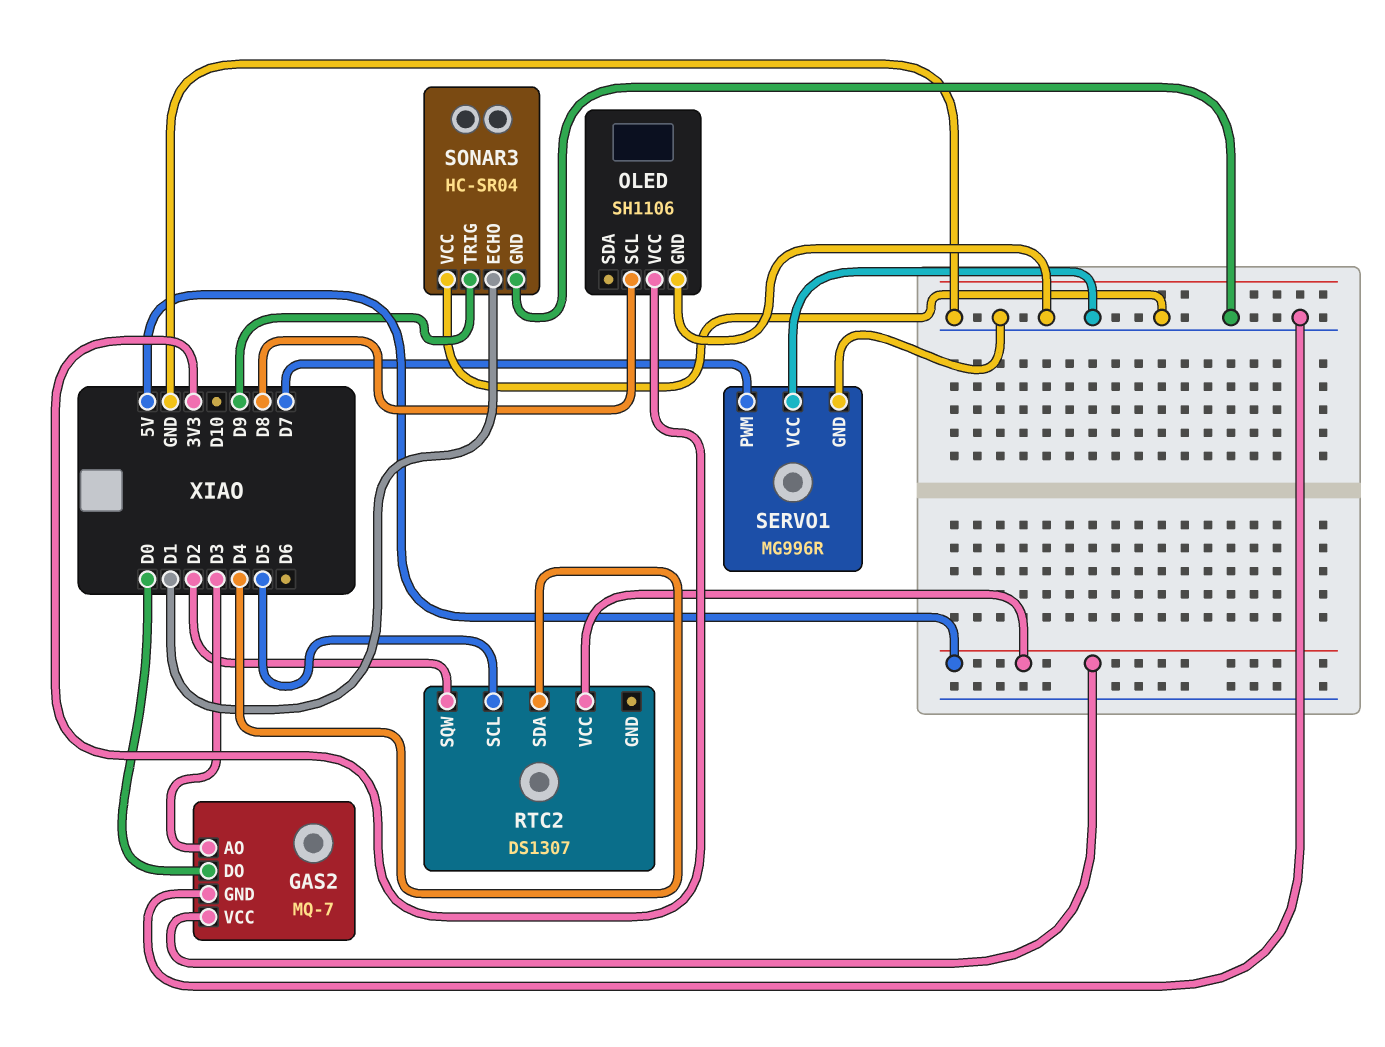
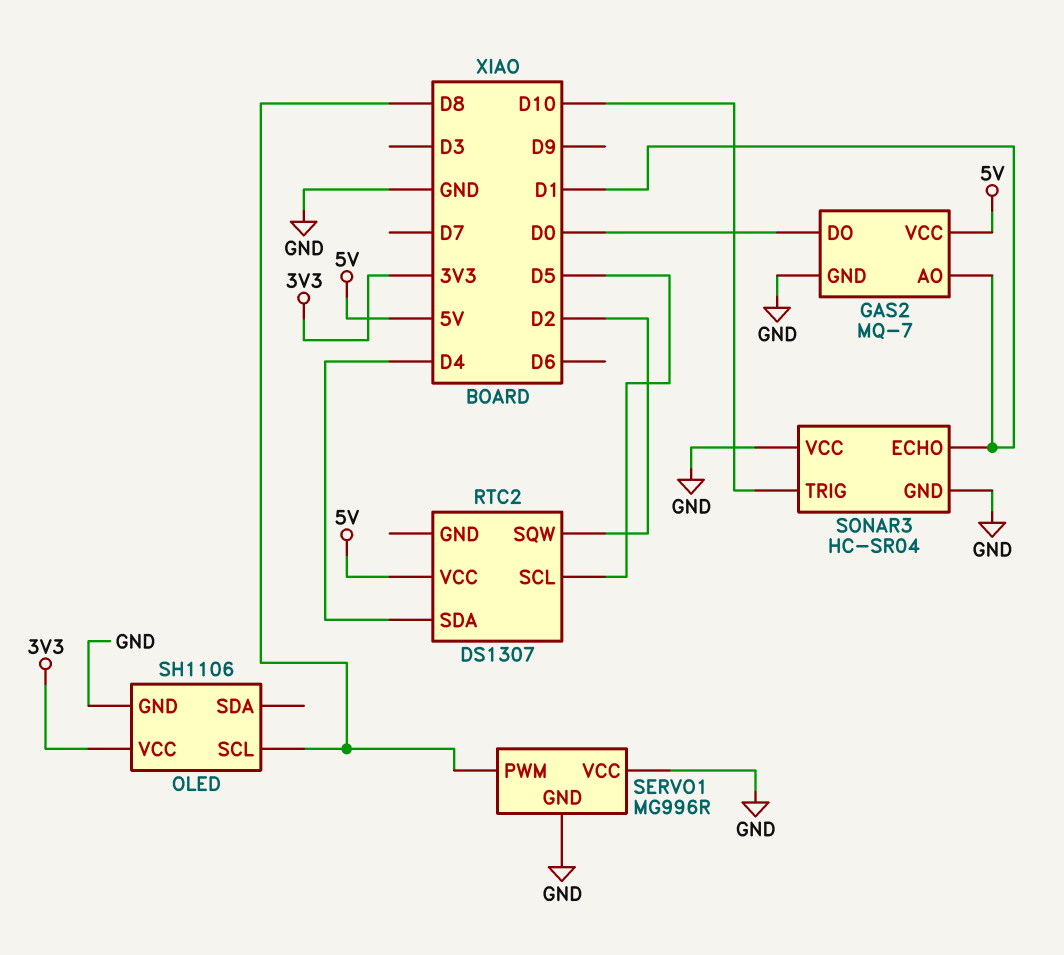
GAS2 pin AO: D3 -> D1
SERVO1 pin PWM: D7 -> D8
SONAR3 pin TRIG: D9 -> D10

